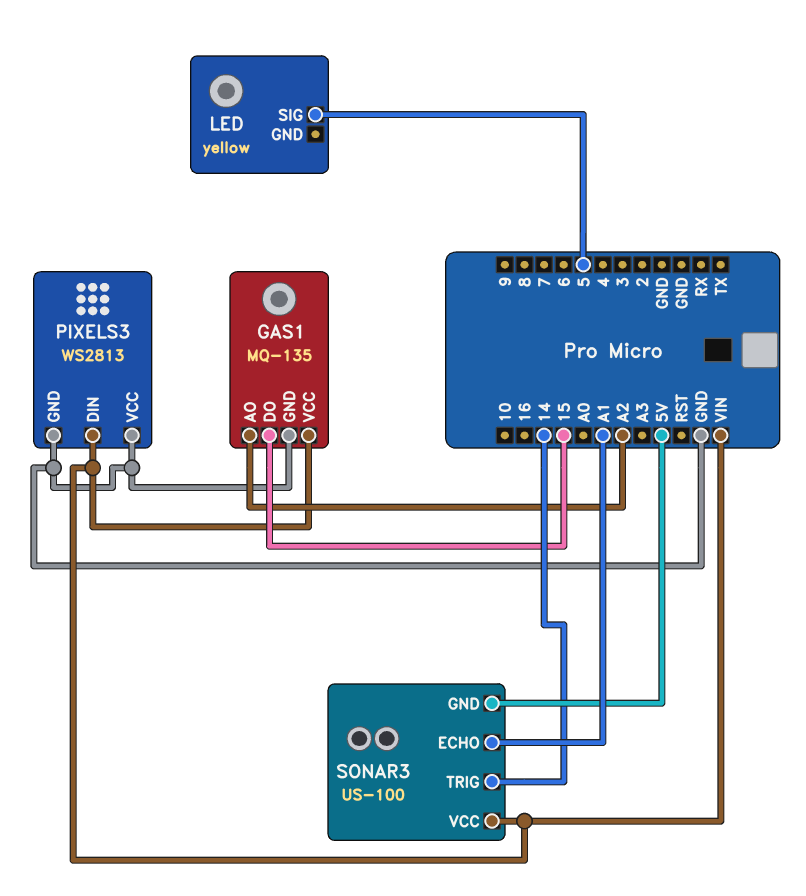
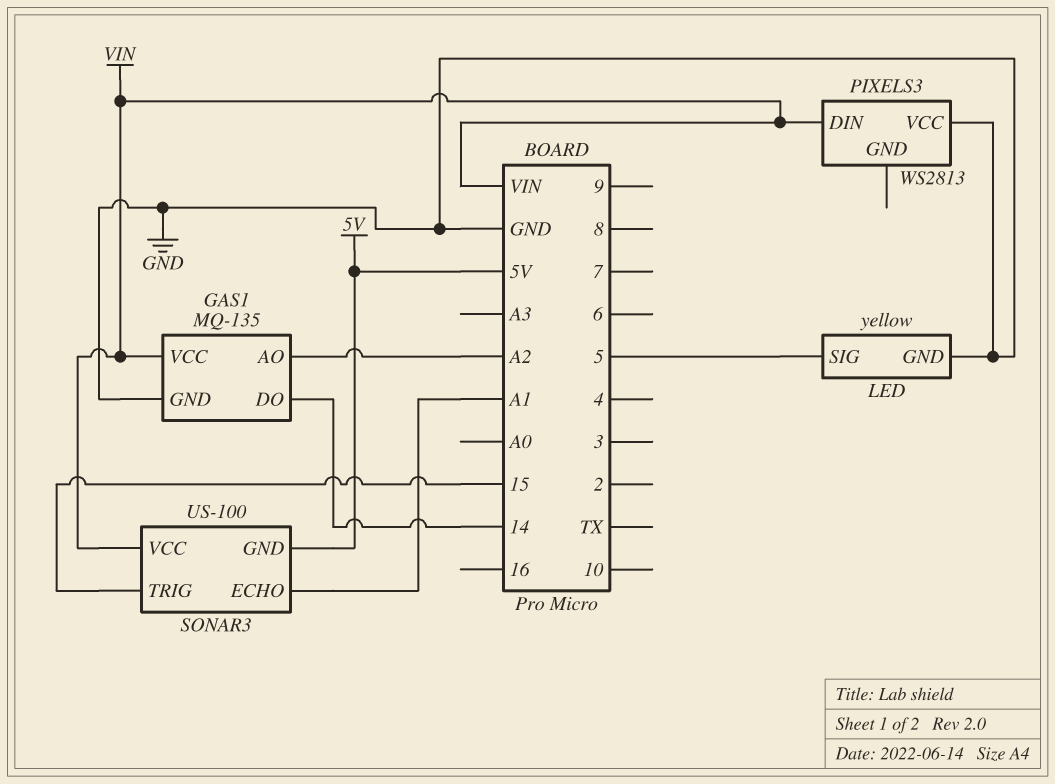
GAS1 pin DO: 15 -> 14
LED pin GND: none -> GND
PIXELS3 pin GND: GND -> none
SONAR3 pin TRIG: 14 -> 15

